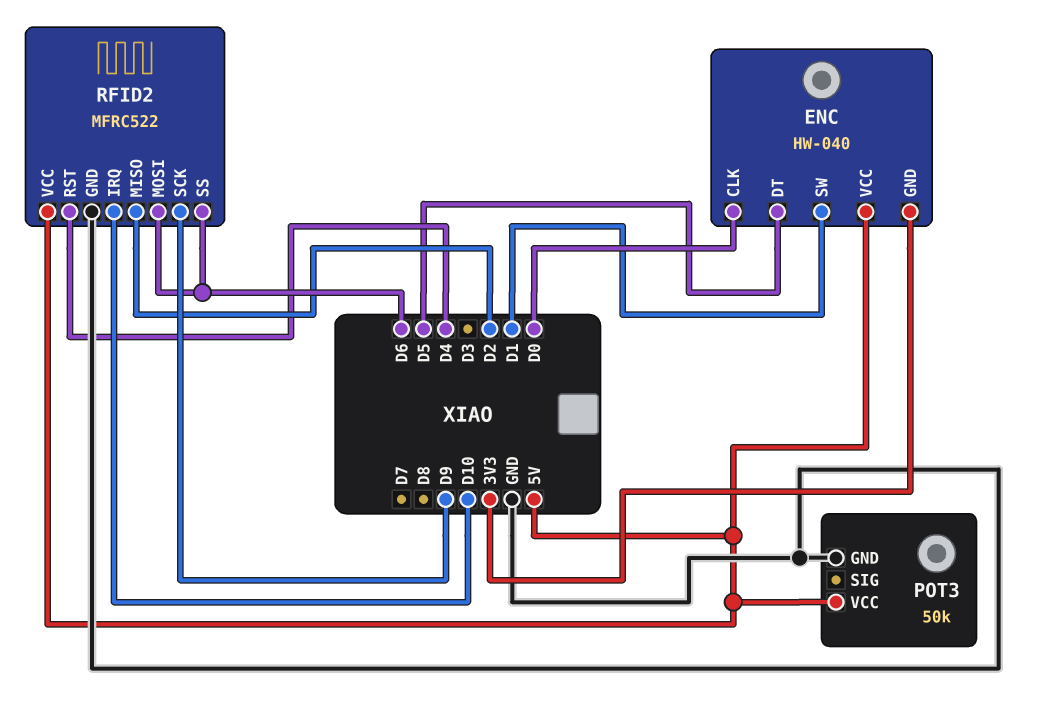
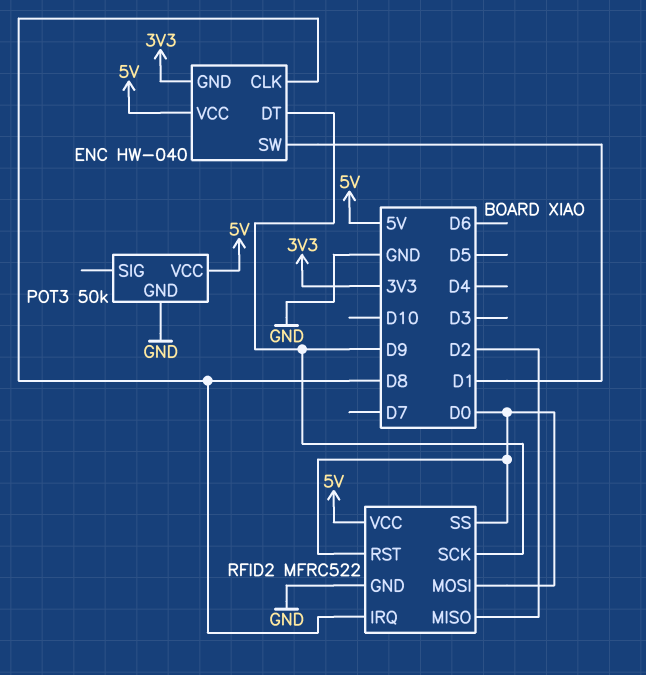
ENC pin CLK: D0 -> D8
ENC pin DT: D5 -> D9
RFID2 pin IRQ: D10 -> D8
RFID2 pin MOSI: D6 -> D0
RFID2 pin RST: D4 -> D0
RFID2 pin SS: D6 -> D0

